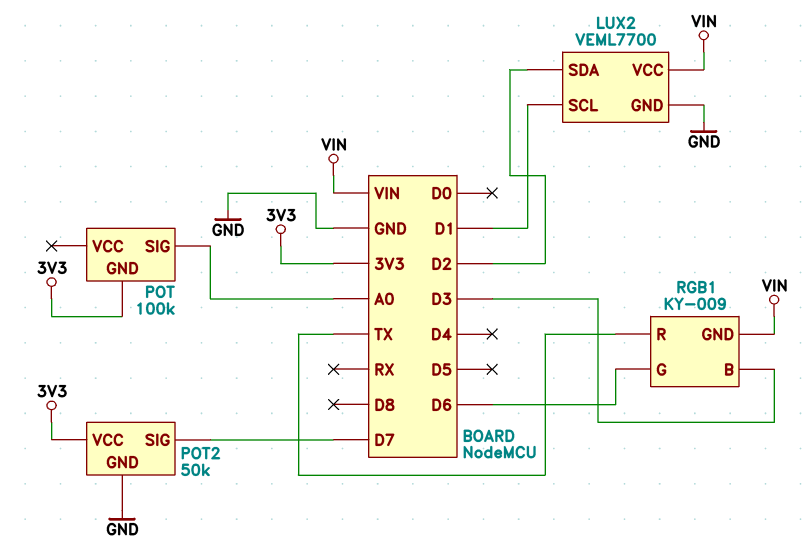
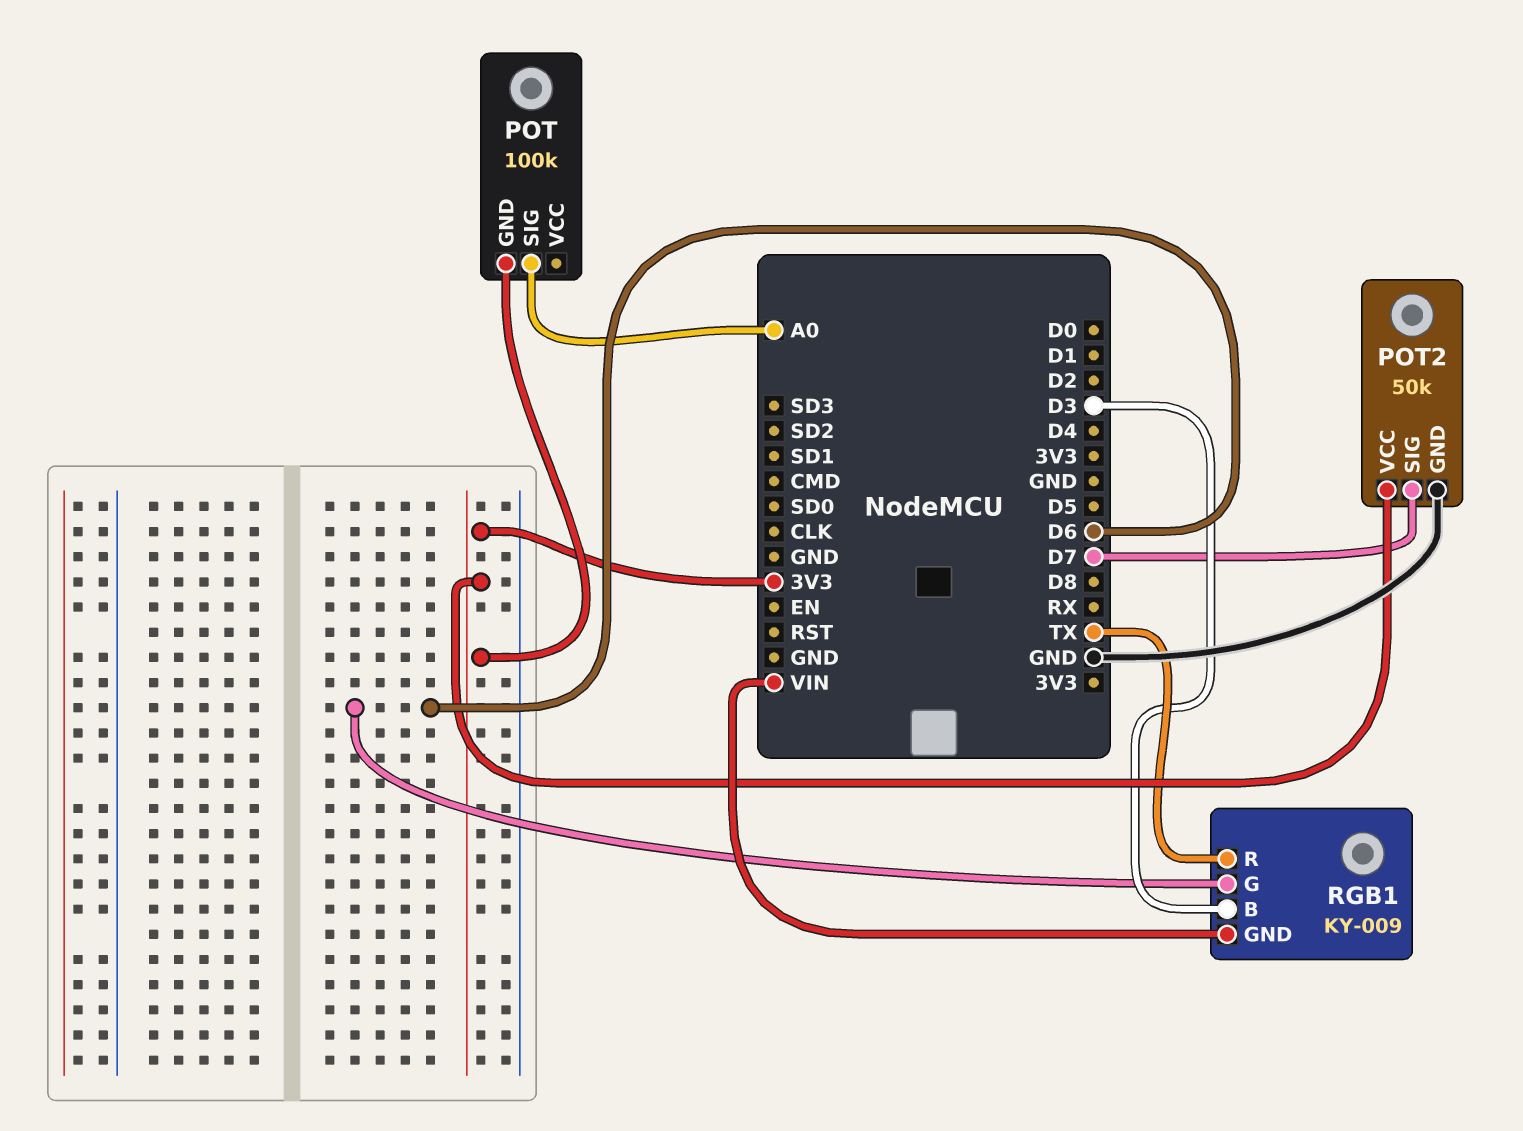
LUX2: VEML7700 -> none
LUX2 pin GND: GND -> none
LUX2 pin SCL: D1 -> none
LUX2 pin SDA: D2 -> none
LUX2 pin VCC: VIN -> none

